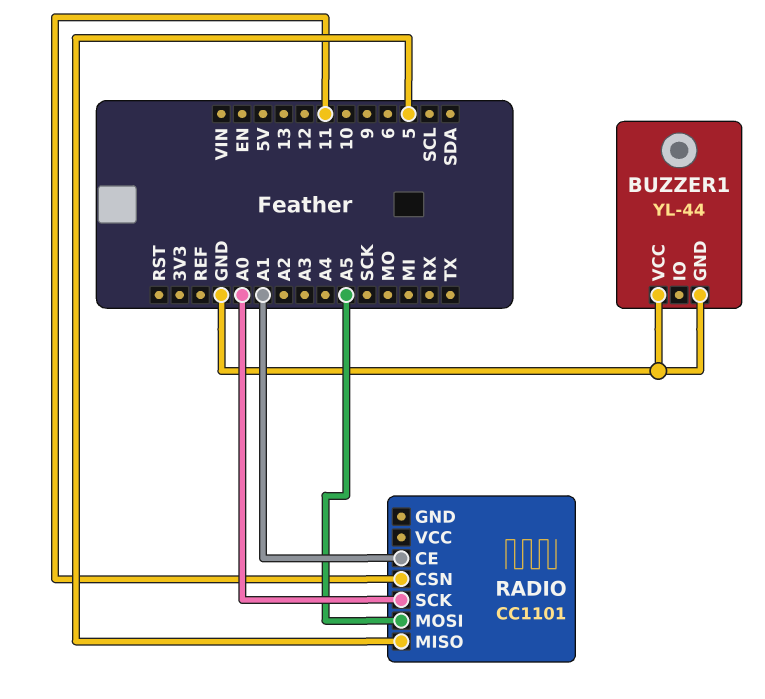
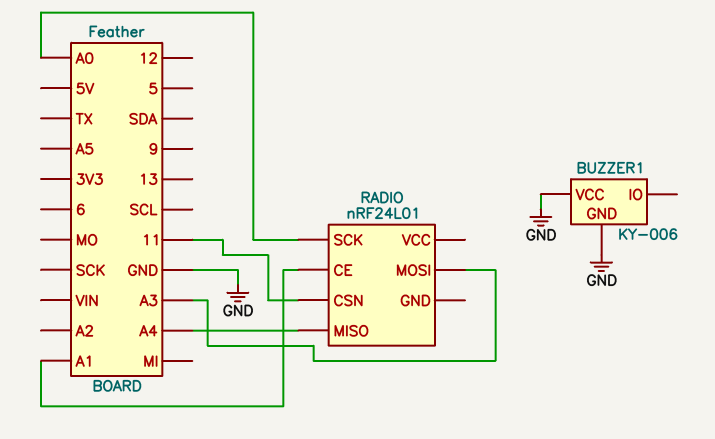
BUZZER1: YL-44 -> KY-006
RADIO: CC1101 -> nRF24L01
RADIO pin MISO: 5 -> A4
RADIO pin MOSI: A5 -> A3

